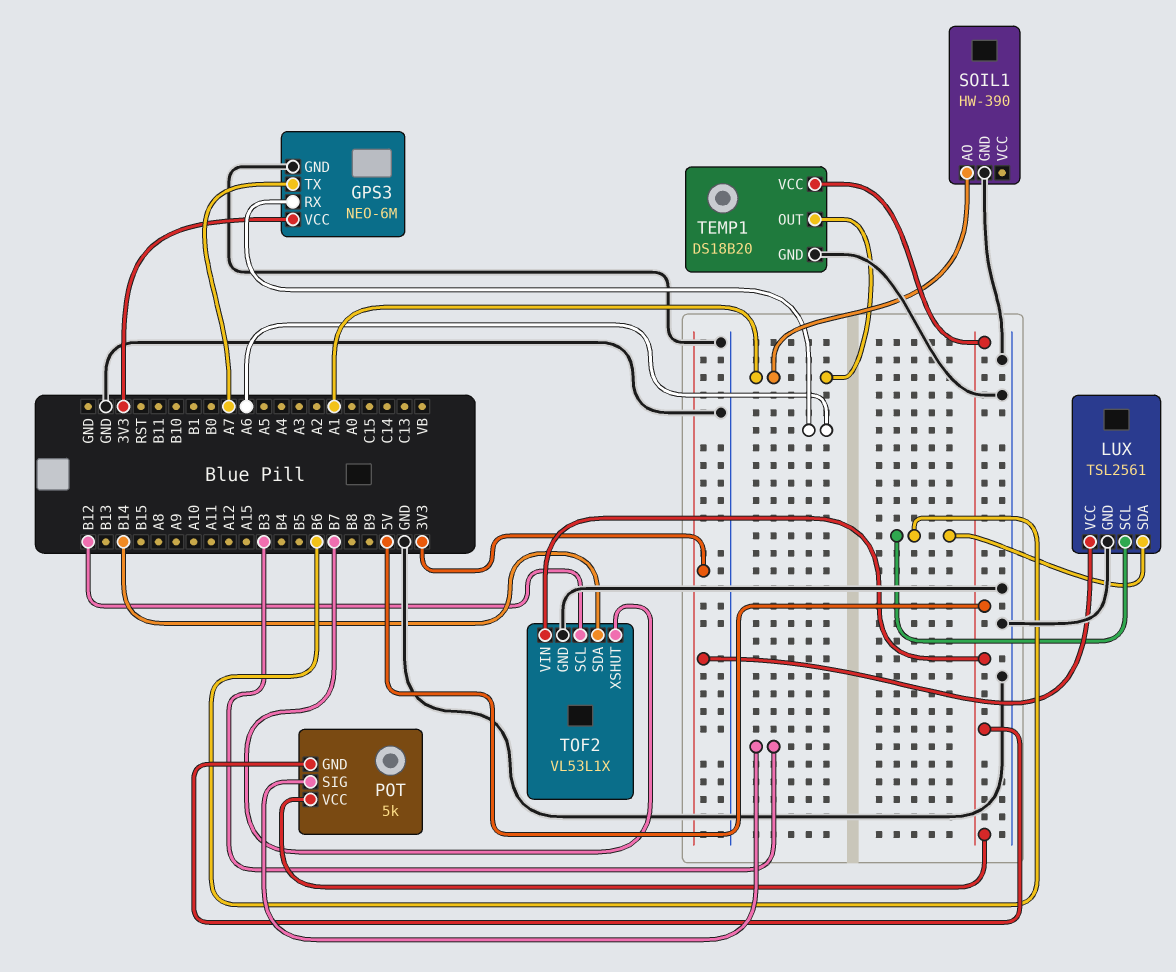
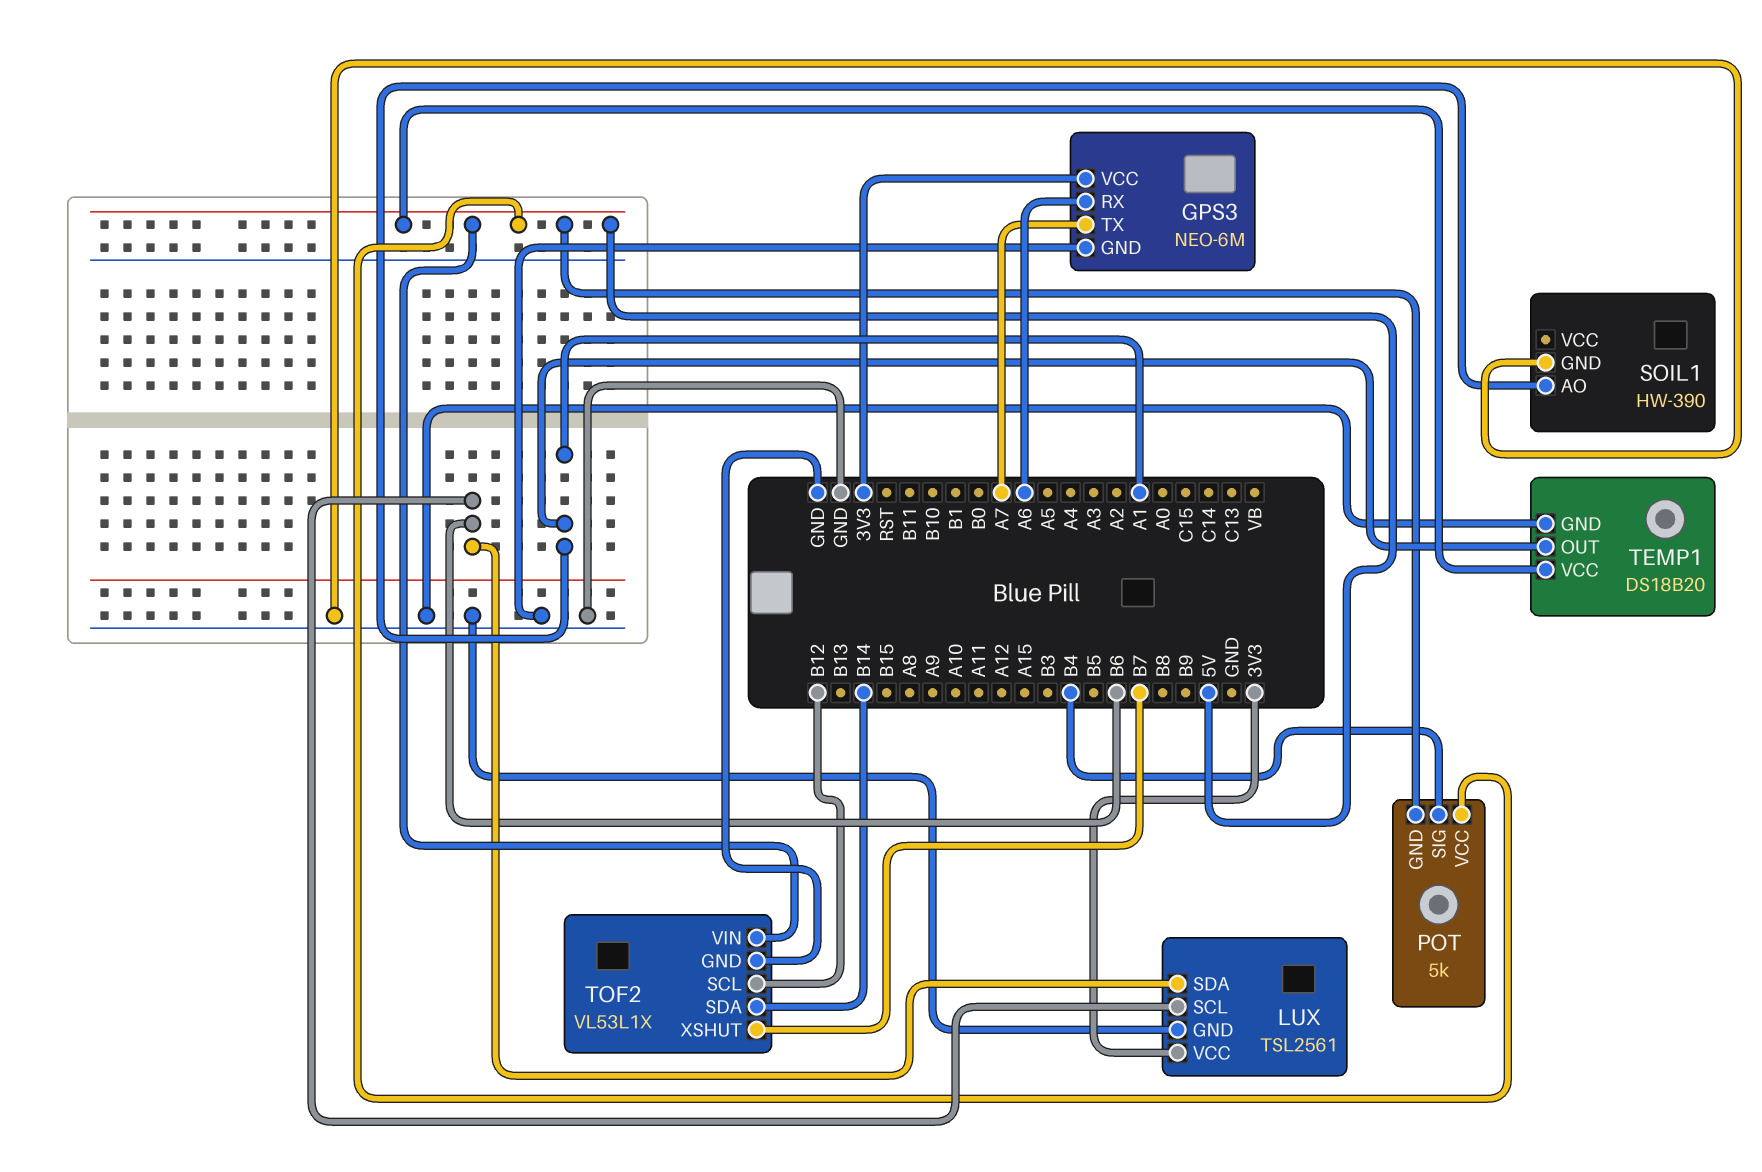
POT pin SIG: B3 -> B4

